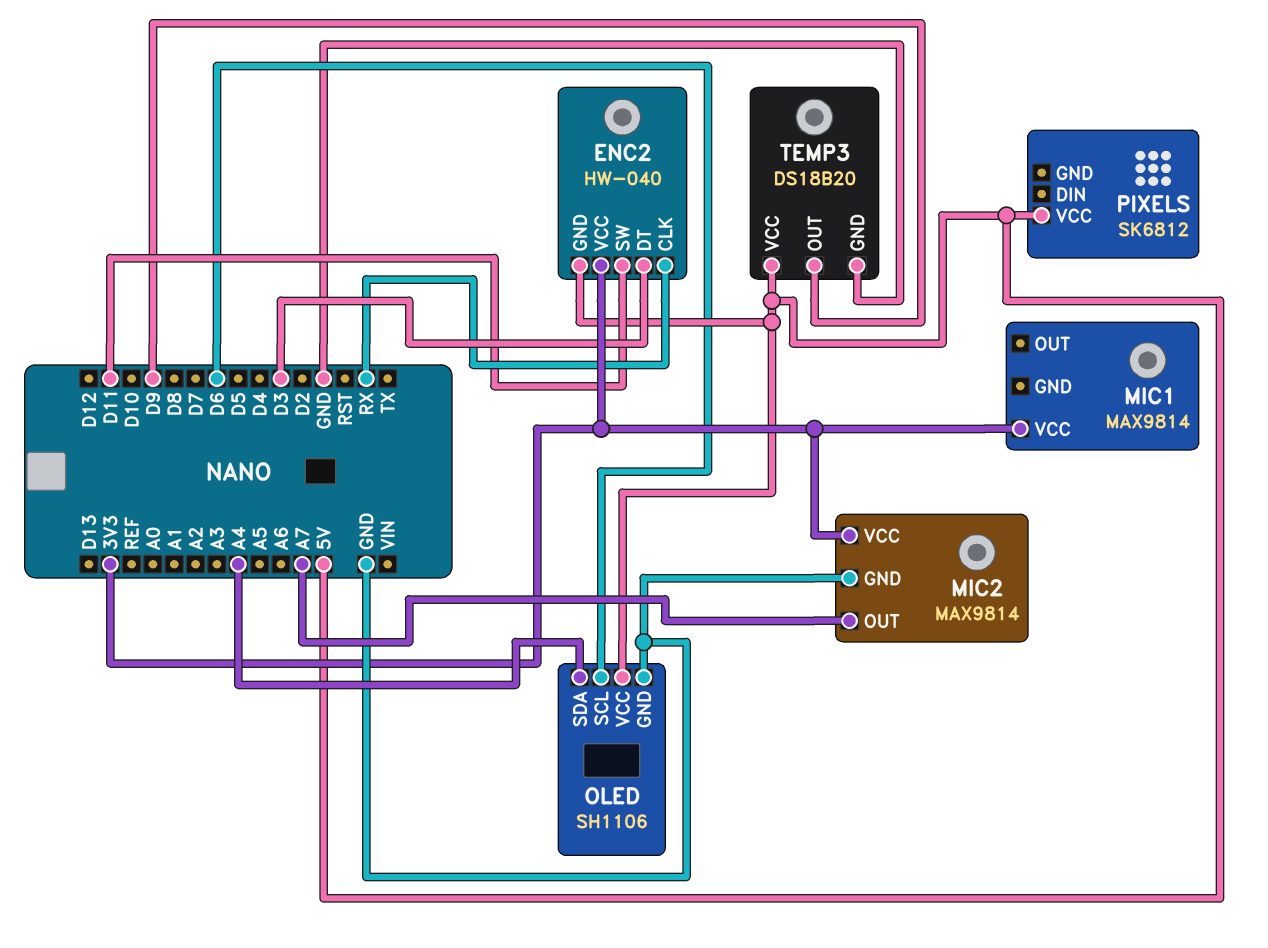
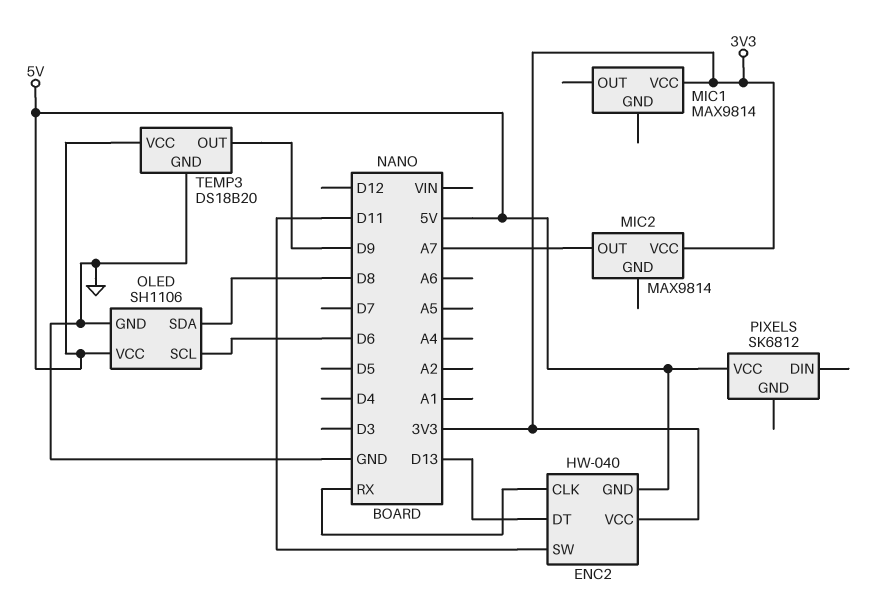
ENC2 pin DT: D3 -> D13
MIC2 pin GND: GND -> none
OLED pin SDA: A4 -> D8

